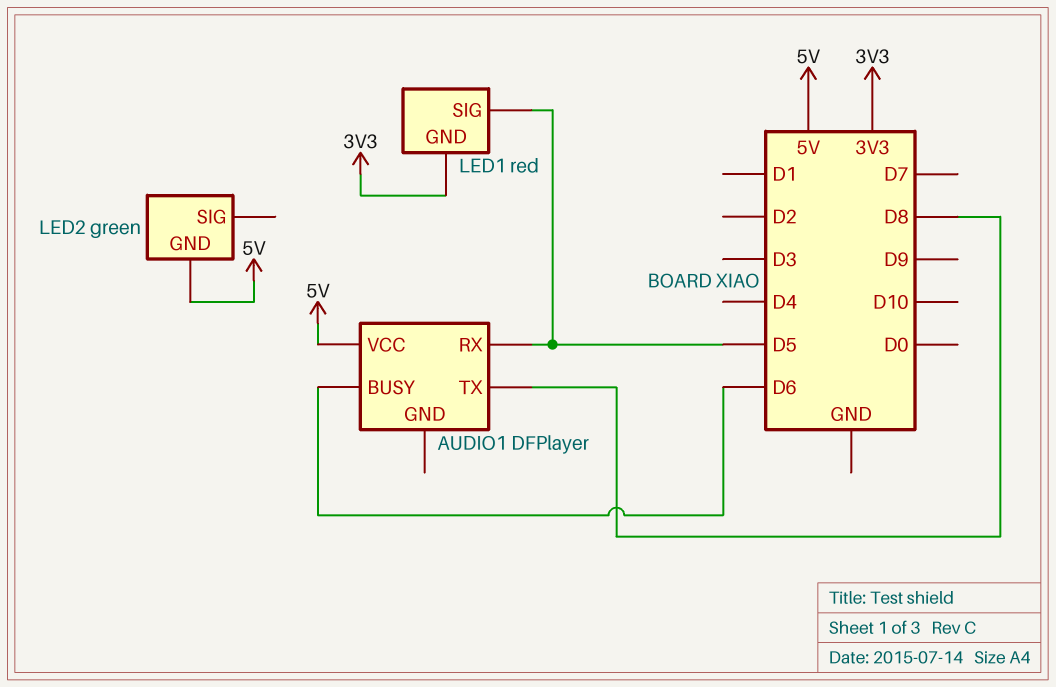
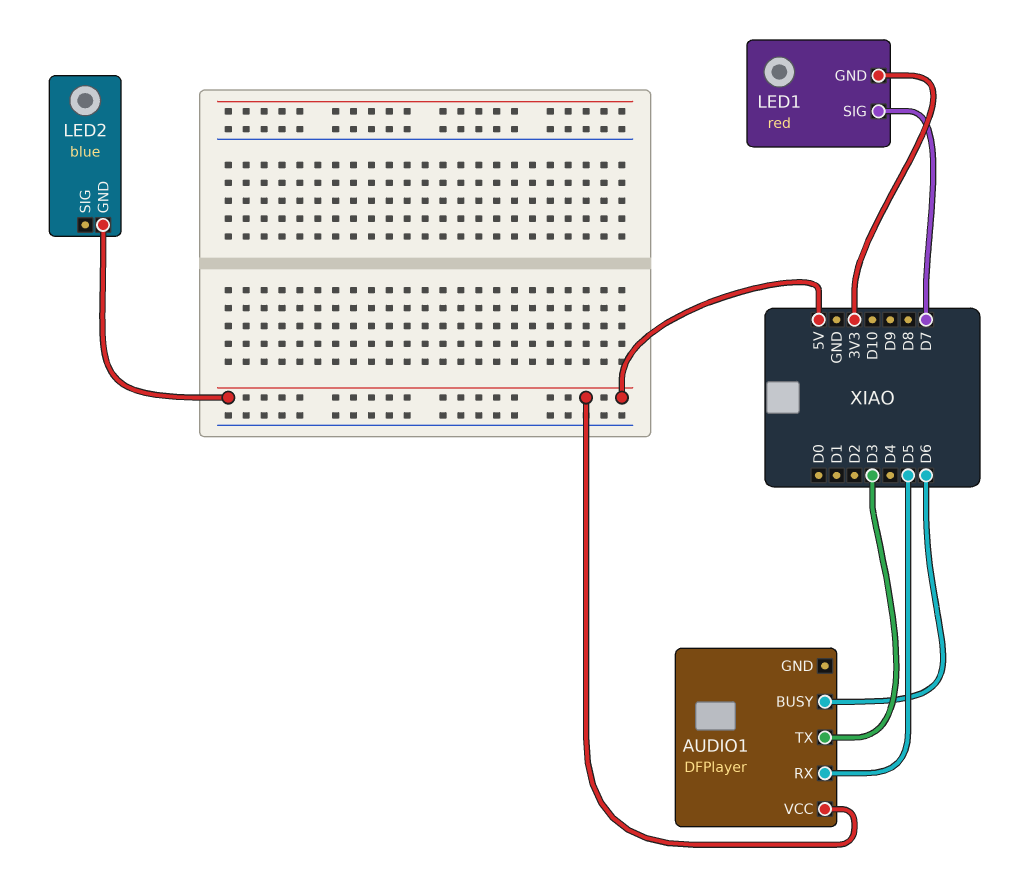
AUDIO1 pin TX: D8 -> D3
LED1 pin SIG: D5 -> D7
LED2: green -> blue

